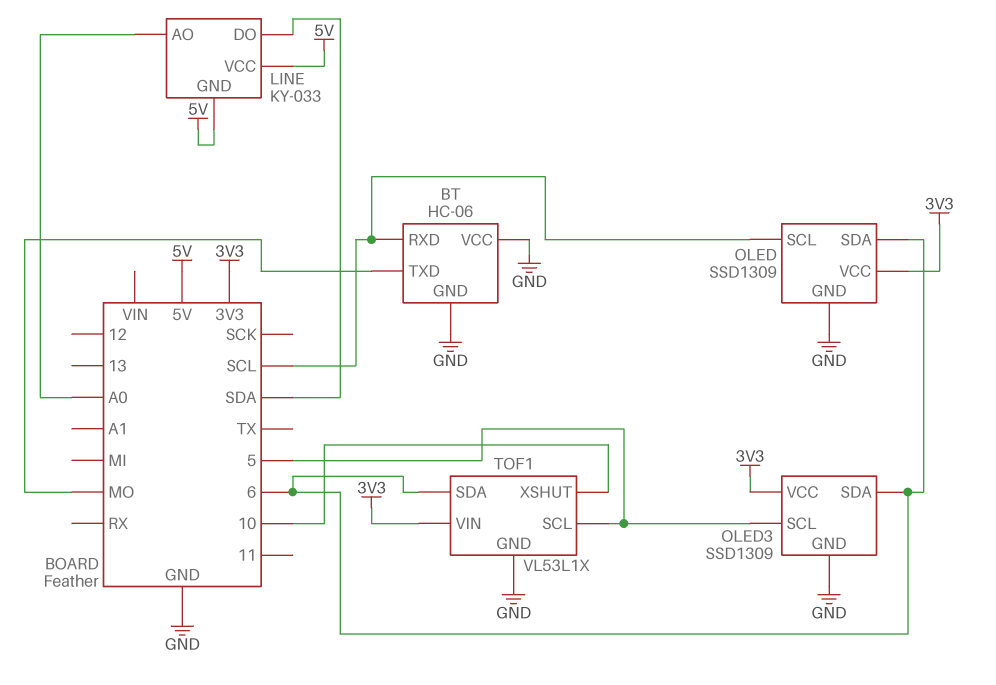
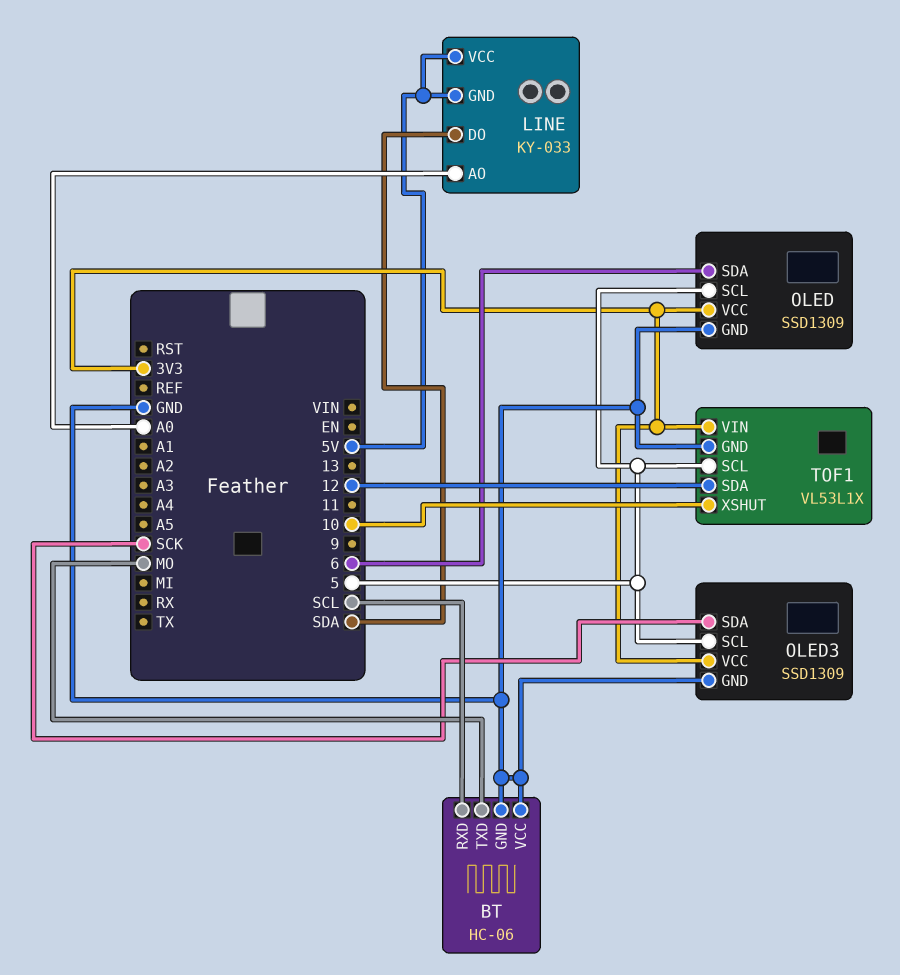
OLED pin SCL: SCL -> 5
OLED3 pin SDA: 6 -> SCK
TOF1 pin SDA: 6 -> 12

